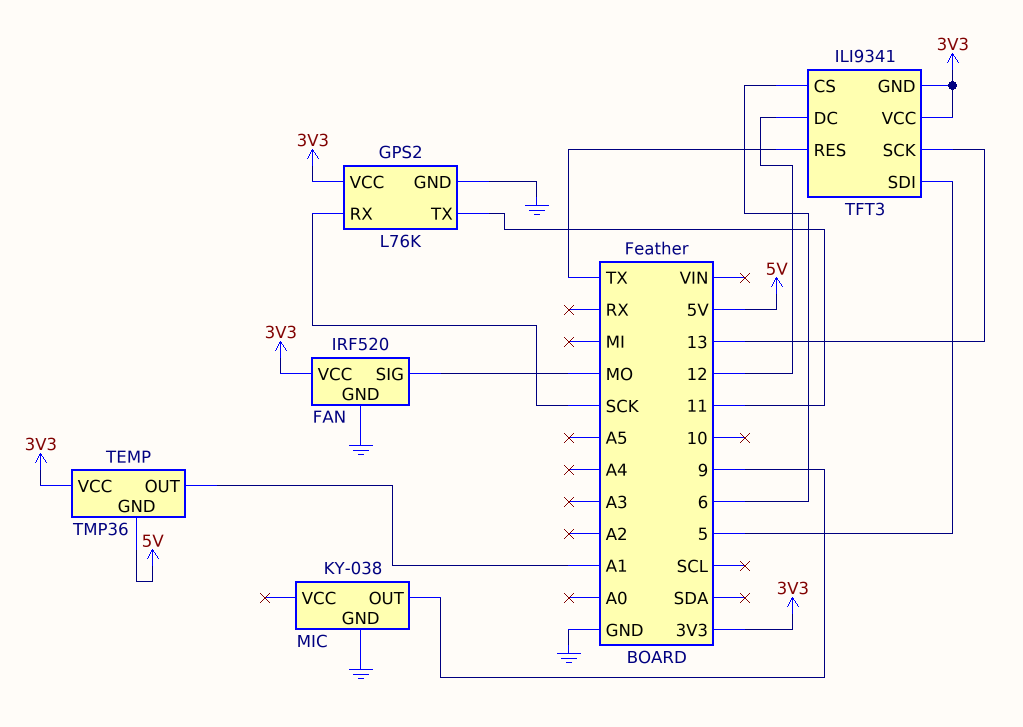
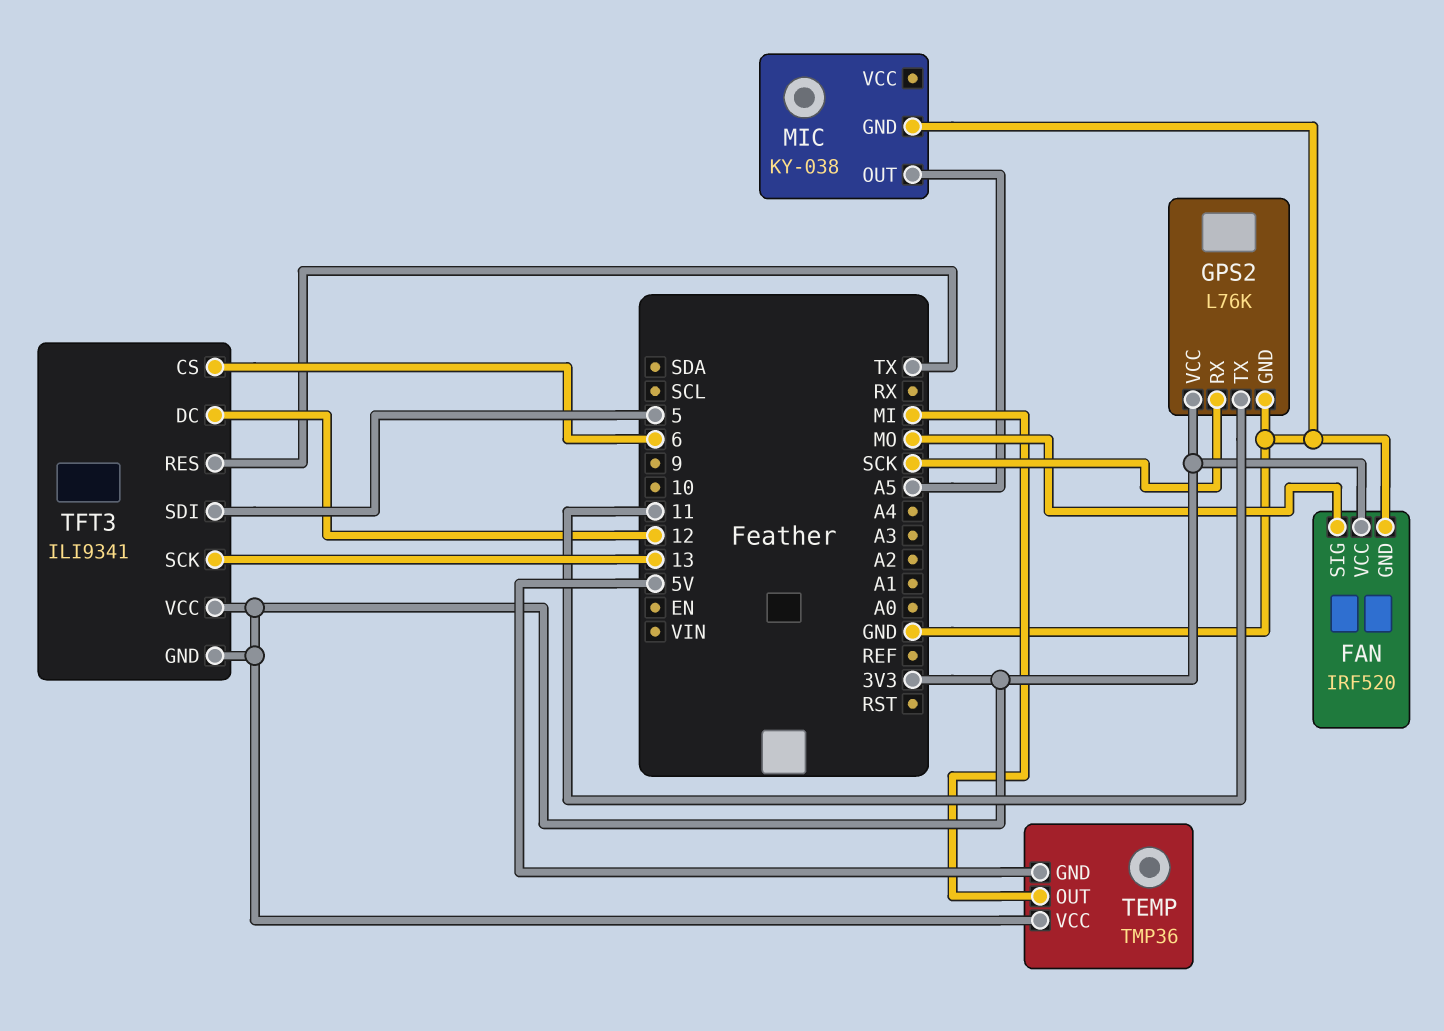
MIC pin OUT: 9 -> A5
TEMP pin OUT: A1 -> MI

